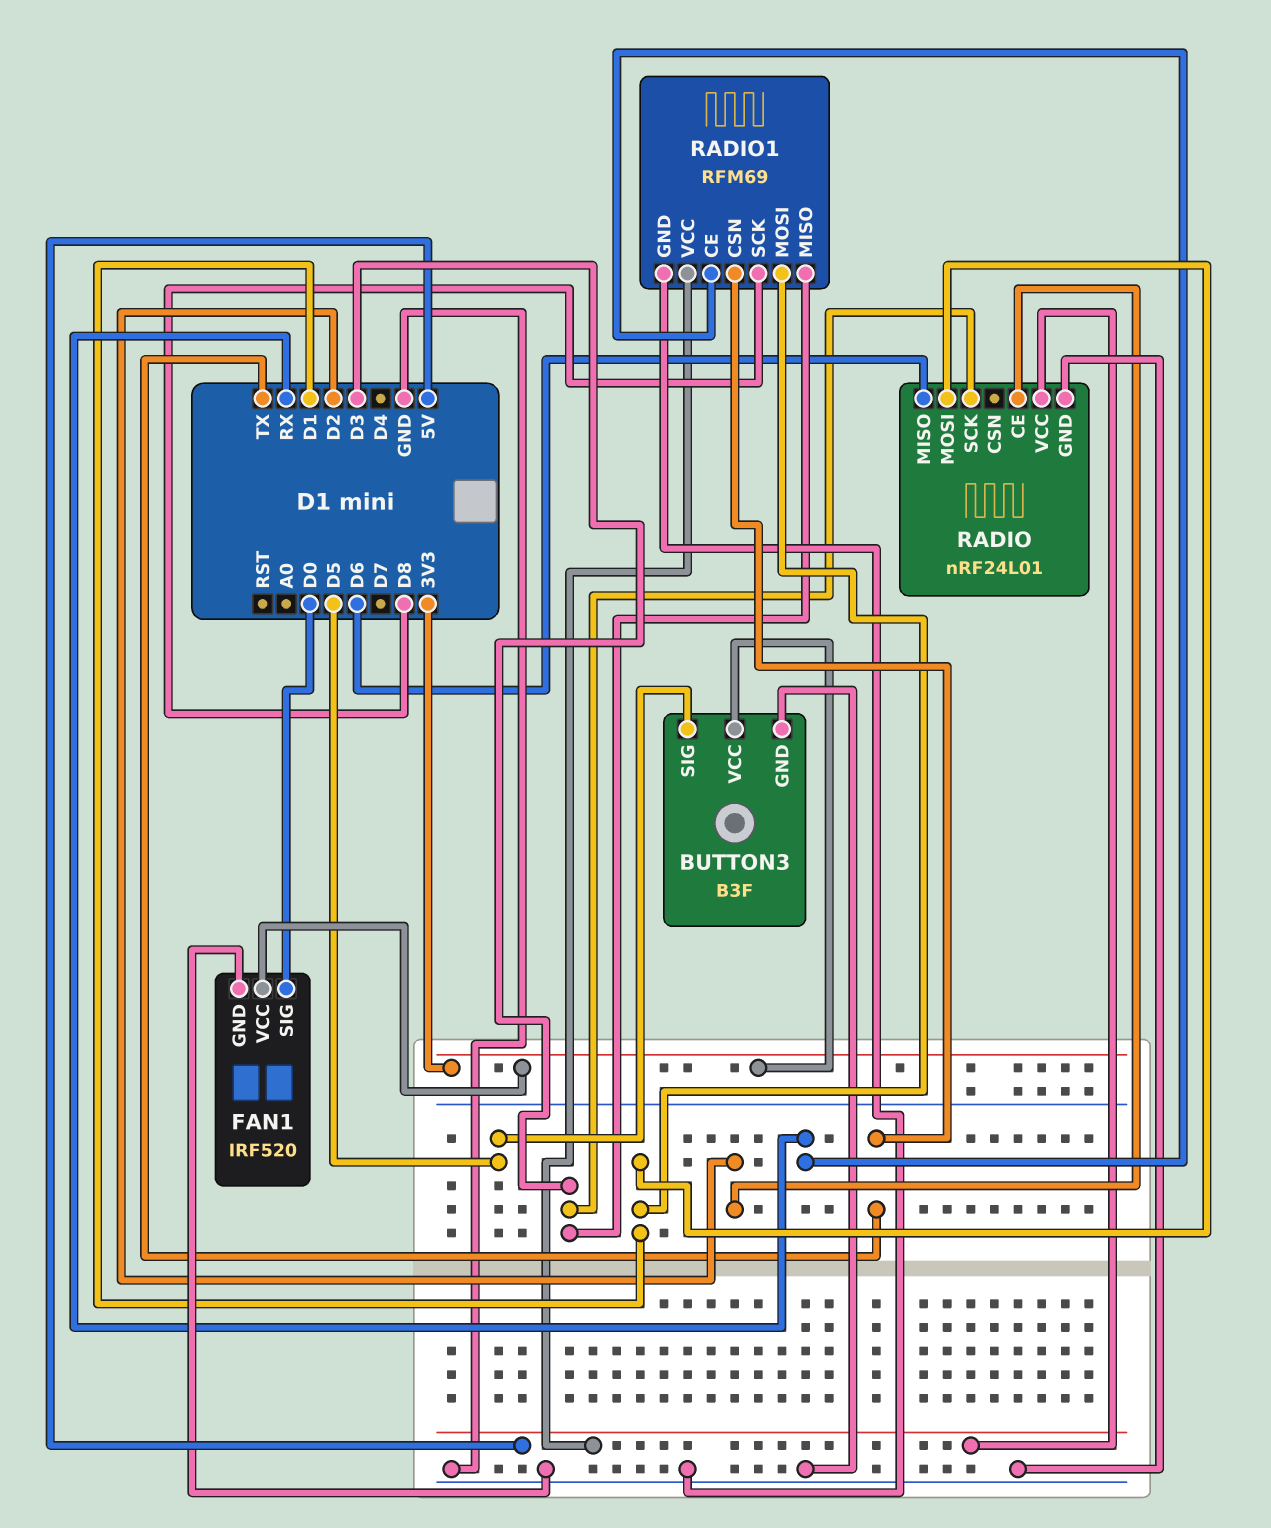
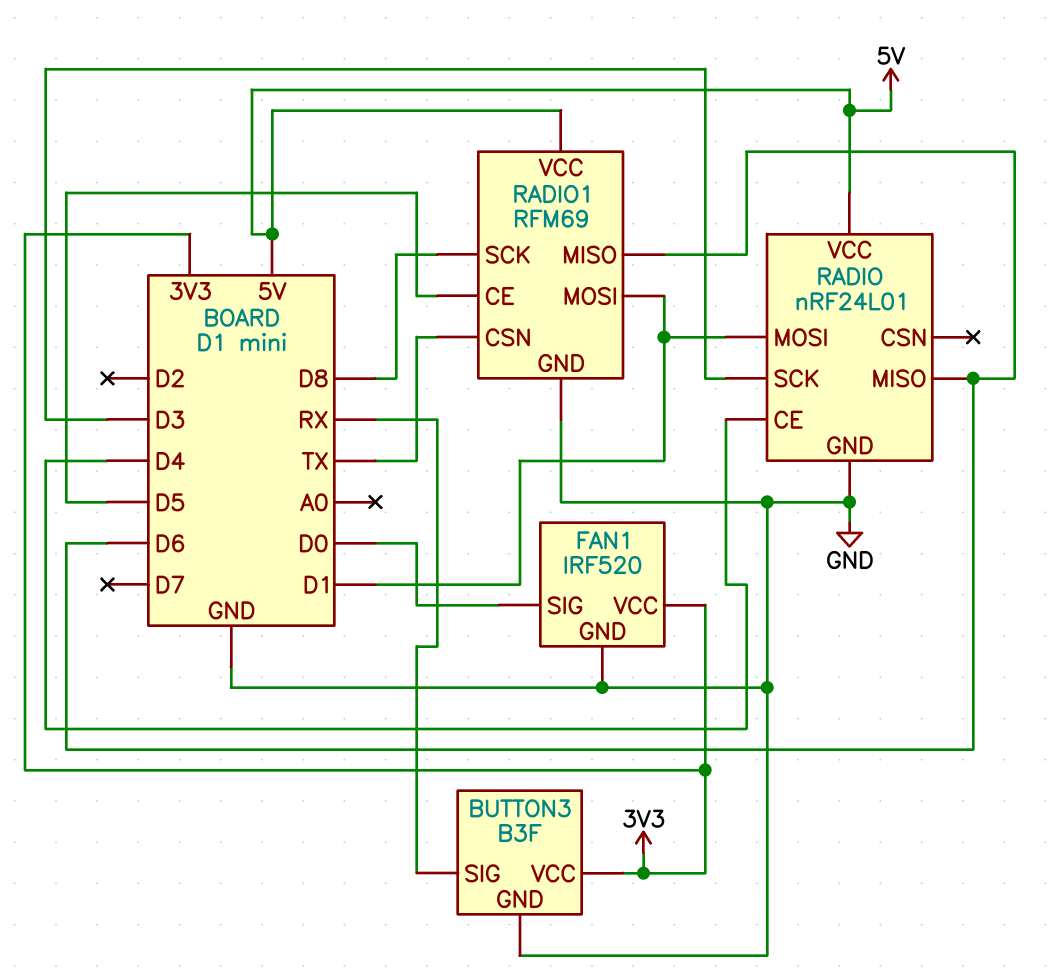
BUTTON3 pin SIG: D5 -> RX
RADIO pin CE: D2 -> D4
RADIO1 pin CE: RX -> D5
RADIO1 pin MISO: D3 -> D6

